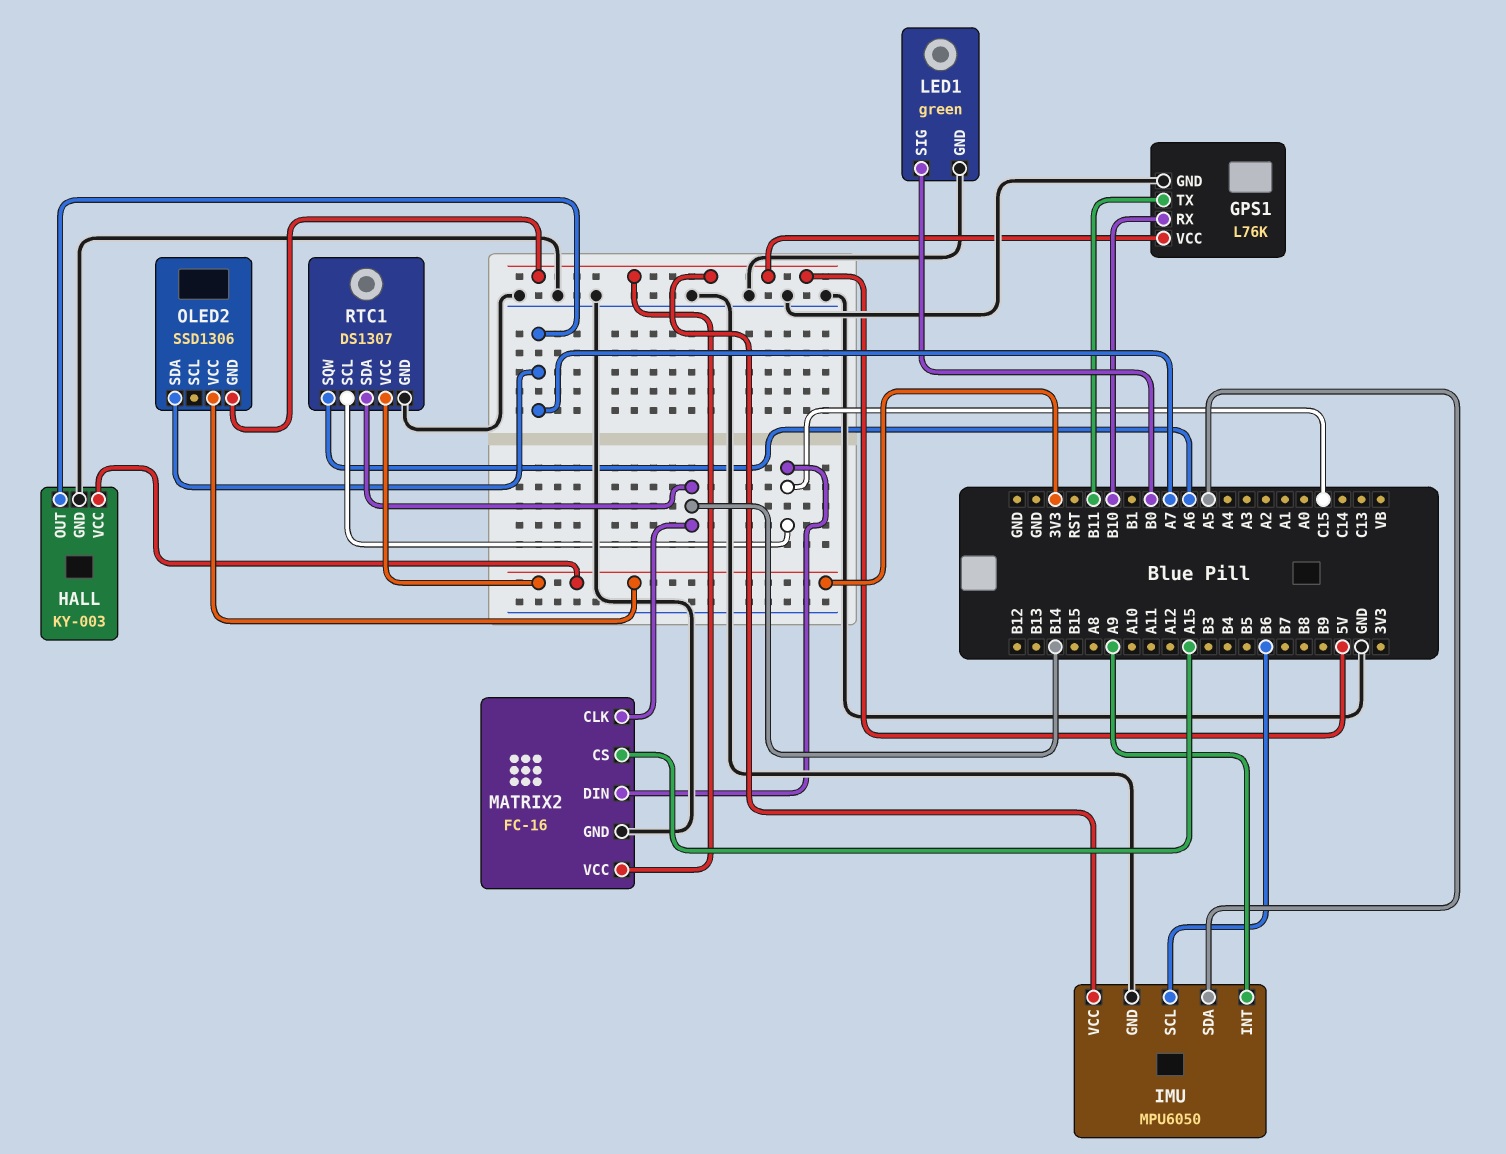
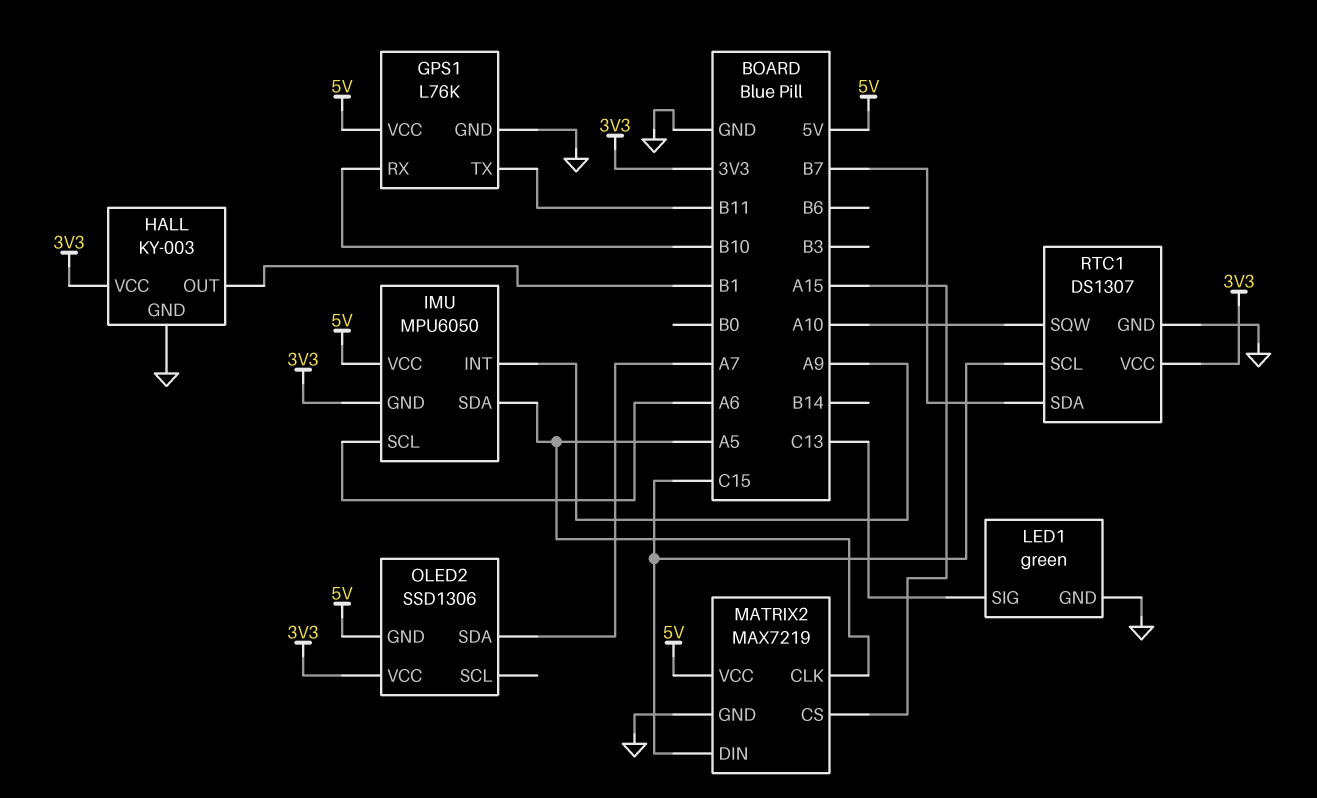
HALL pin OUT: A7 -> B1
IMU pin GND: GND -> 3V3
IMU pin SCL: B6 -> A6
LED1 pin SIG: B0 -> C13
MATRIX2: FC-16 -> MAX7219
MATRIX2 pin CLK: B14 -> A5
RTC1 pin SDA: B14 -> B7
RTC1 pin SQW: A6 -> A10

